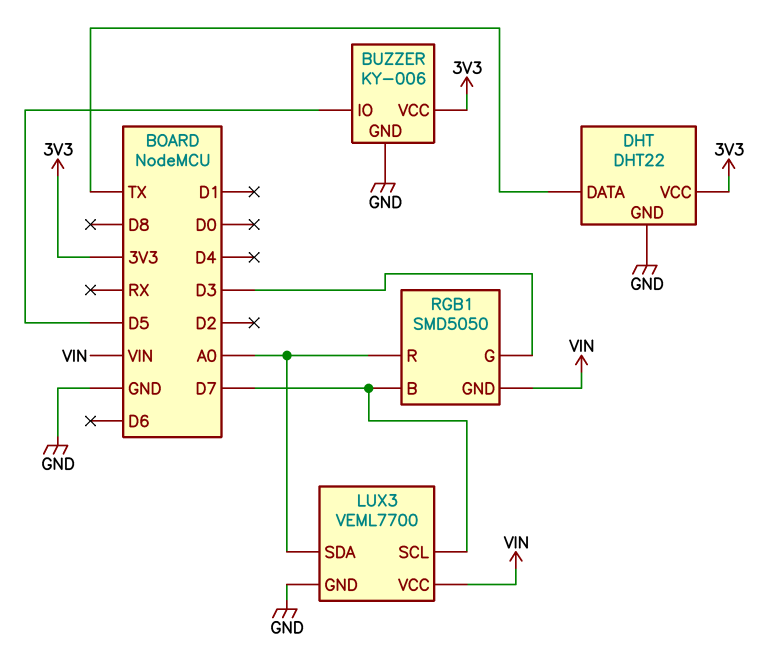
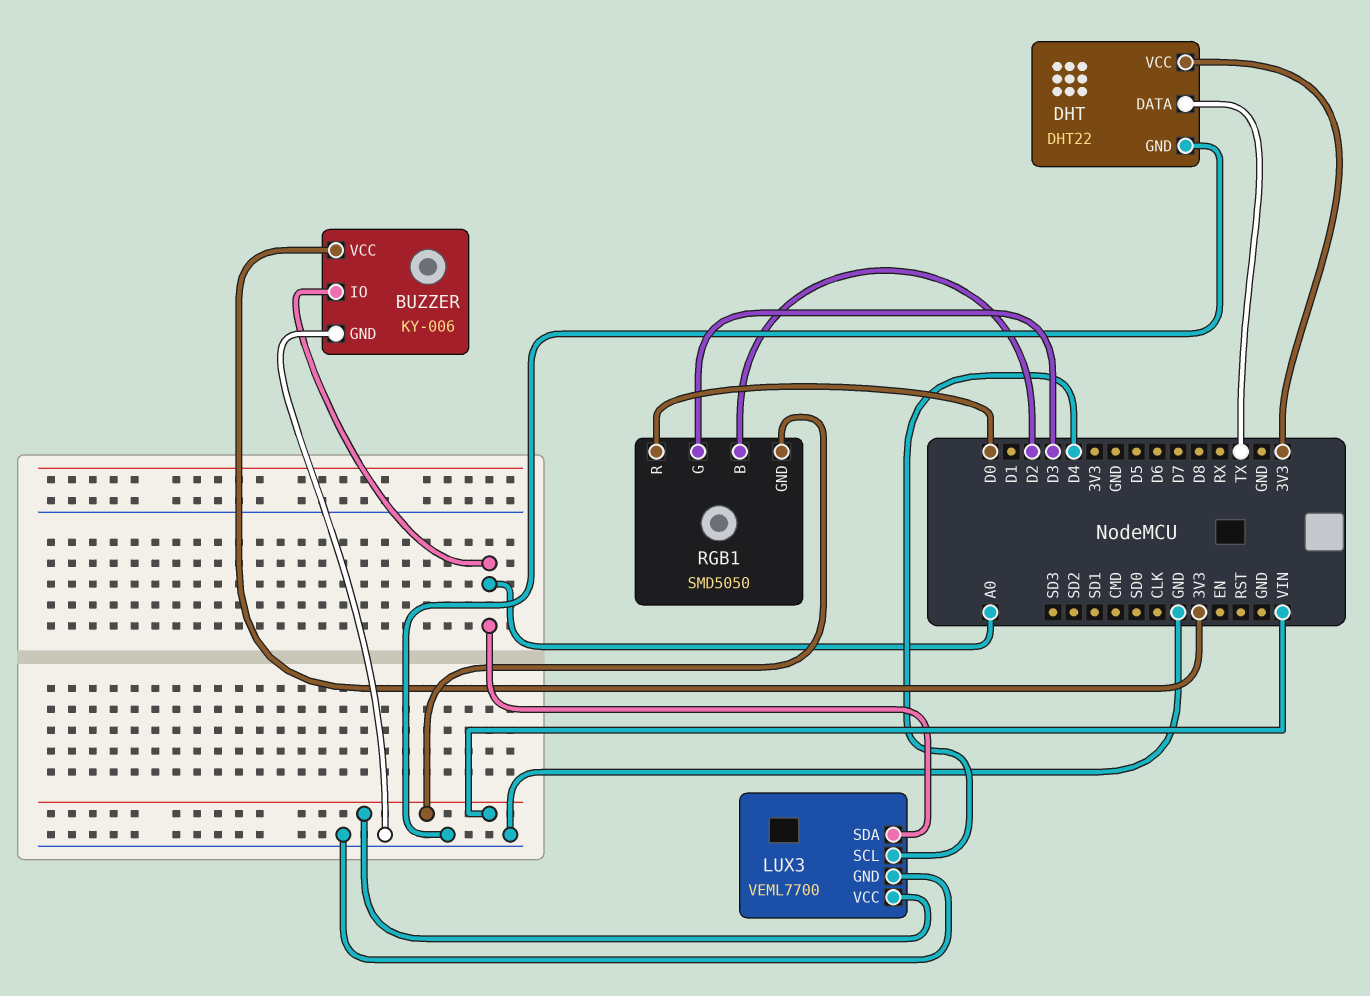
BUZZER pin IO: D5 -> A0
LUX3 pin SCL: D7 -> D4
RGB1 pin B: D7 -> D2
RGB1 pin R: A0 -> D0

